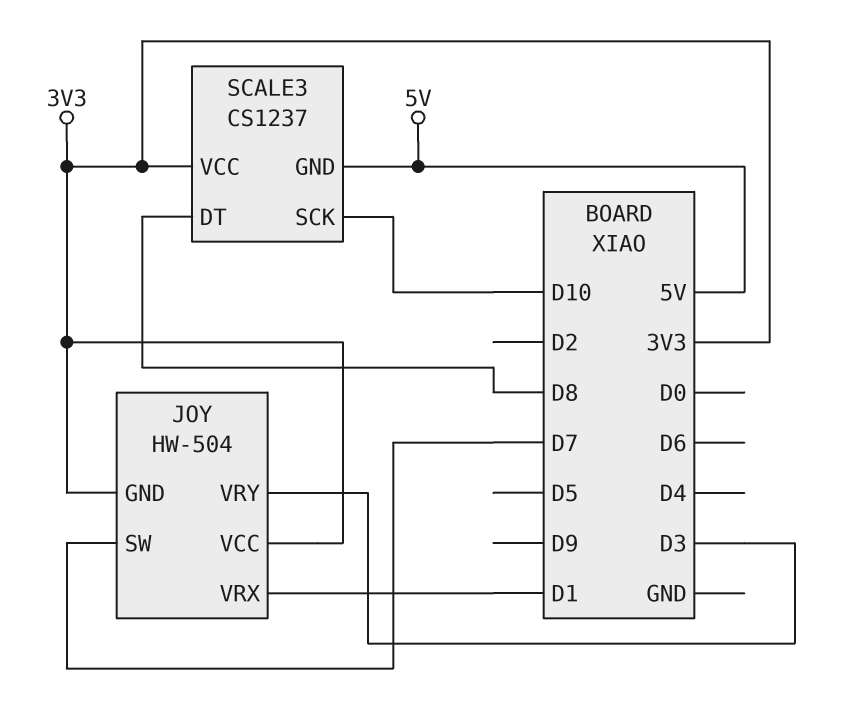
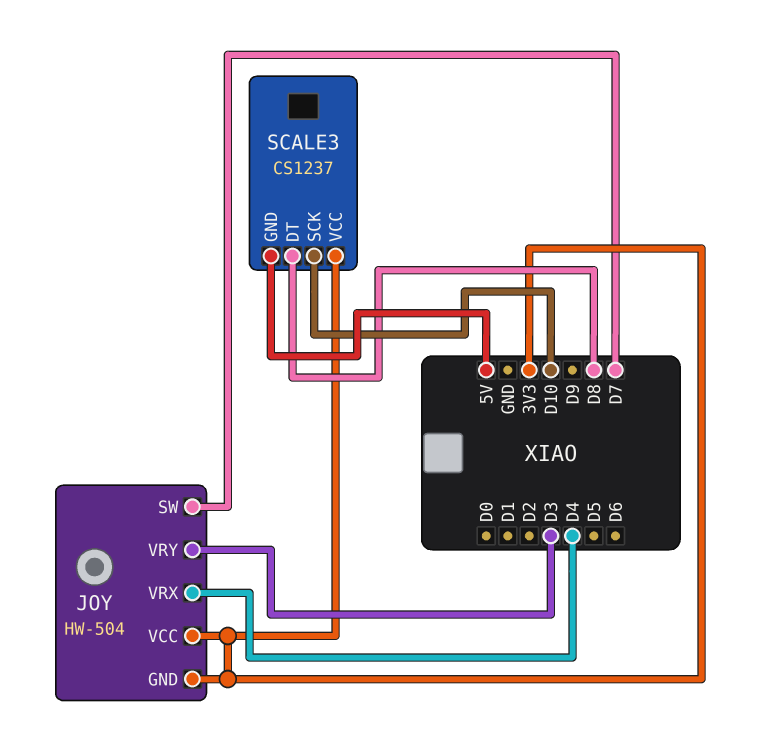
JOY pin VRX: D1 -> D4

